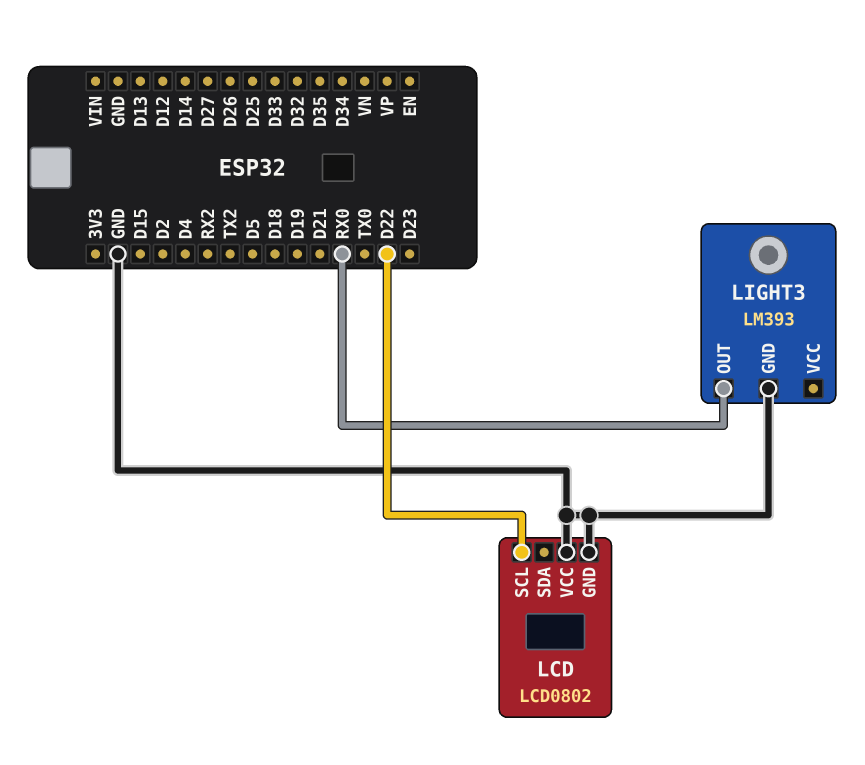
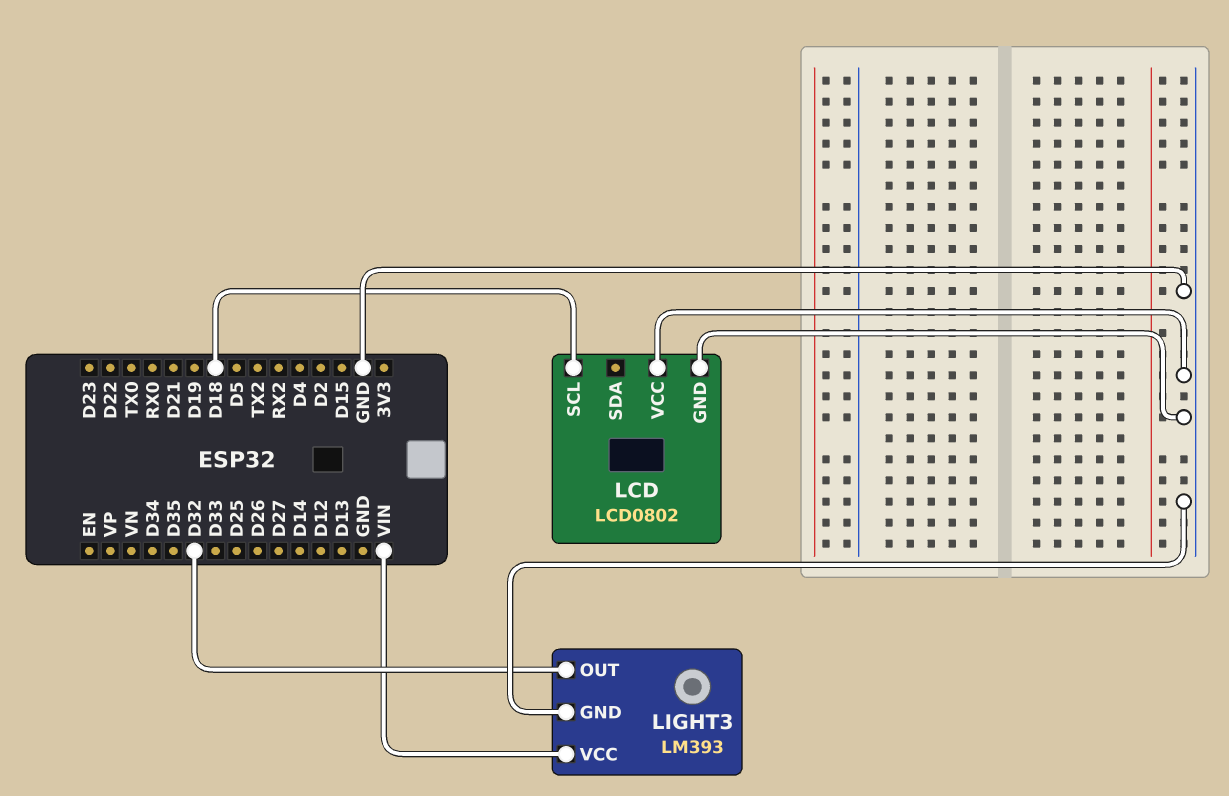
LCD pin SCL: D22 -> D18
LIGHT3 pin OUT: RX0 -> D32
LIGHT3 pin VCC: none -> VIN

